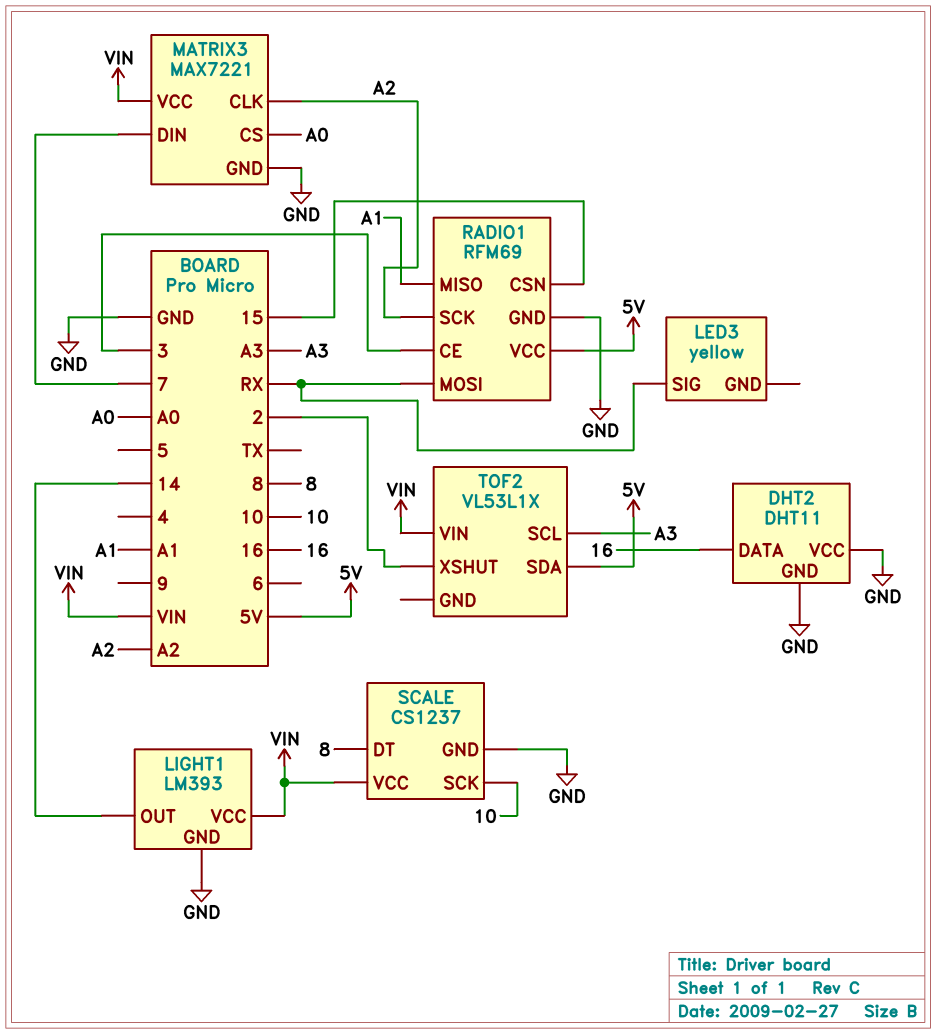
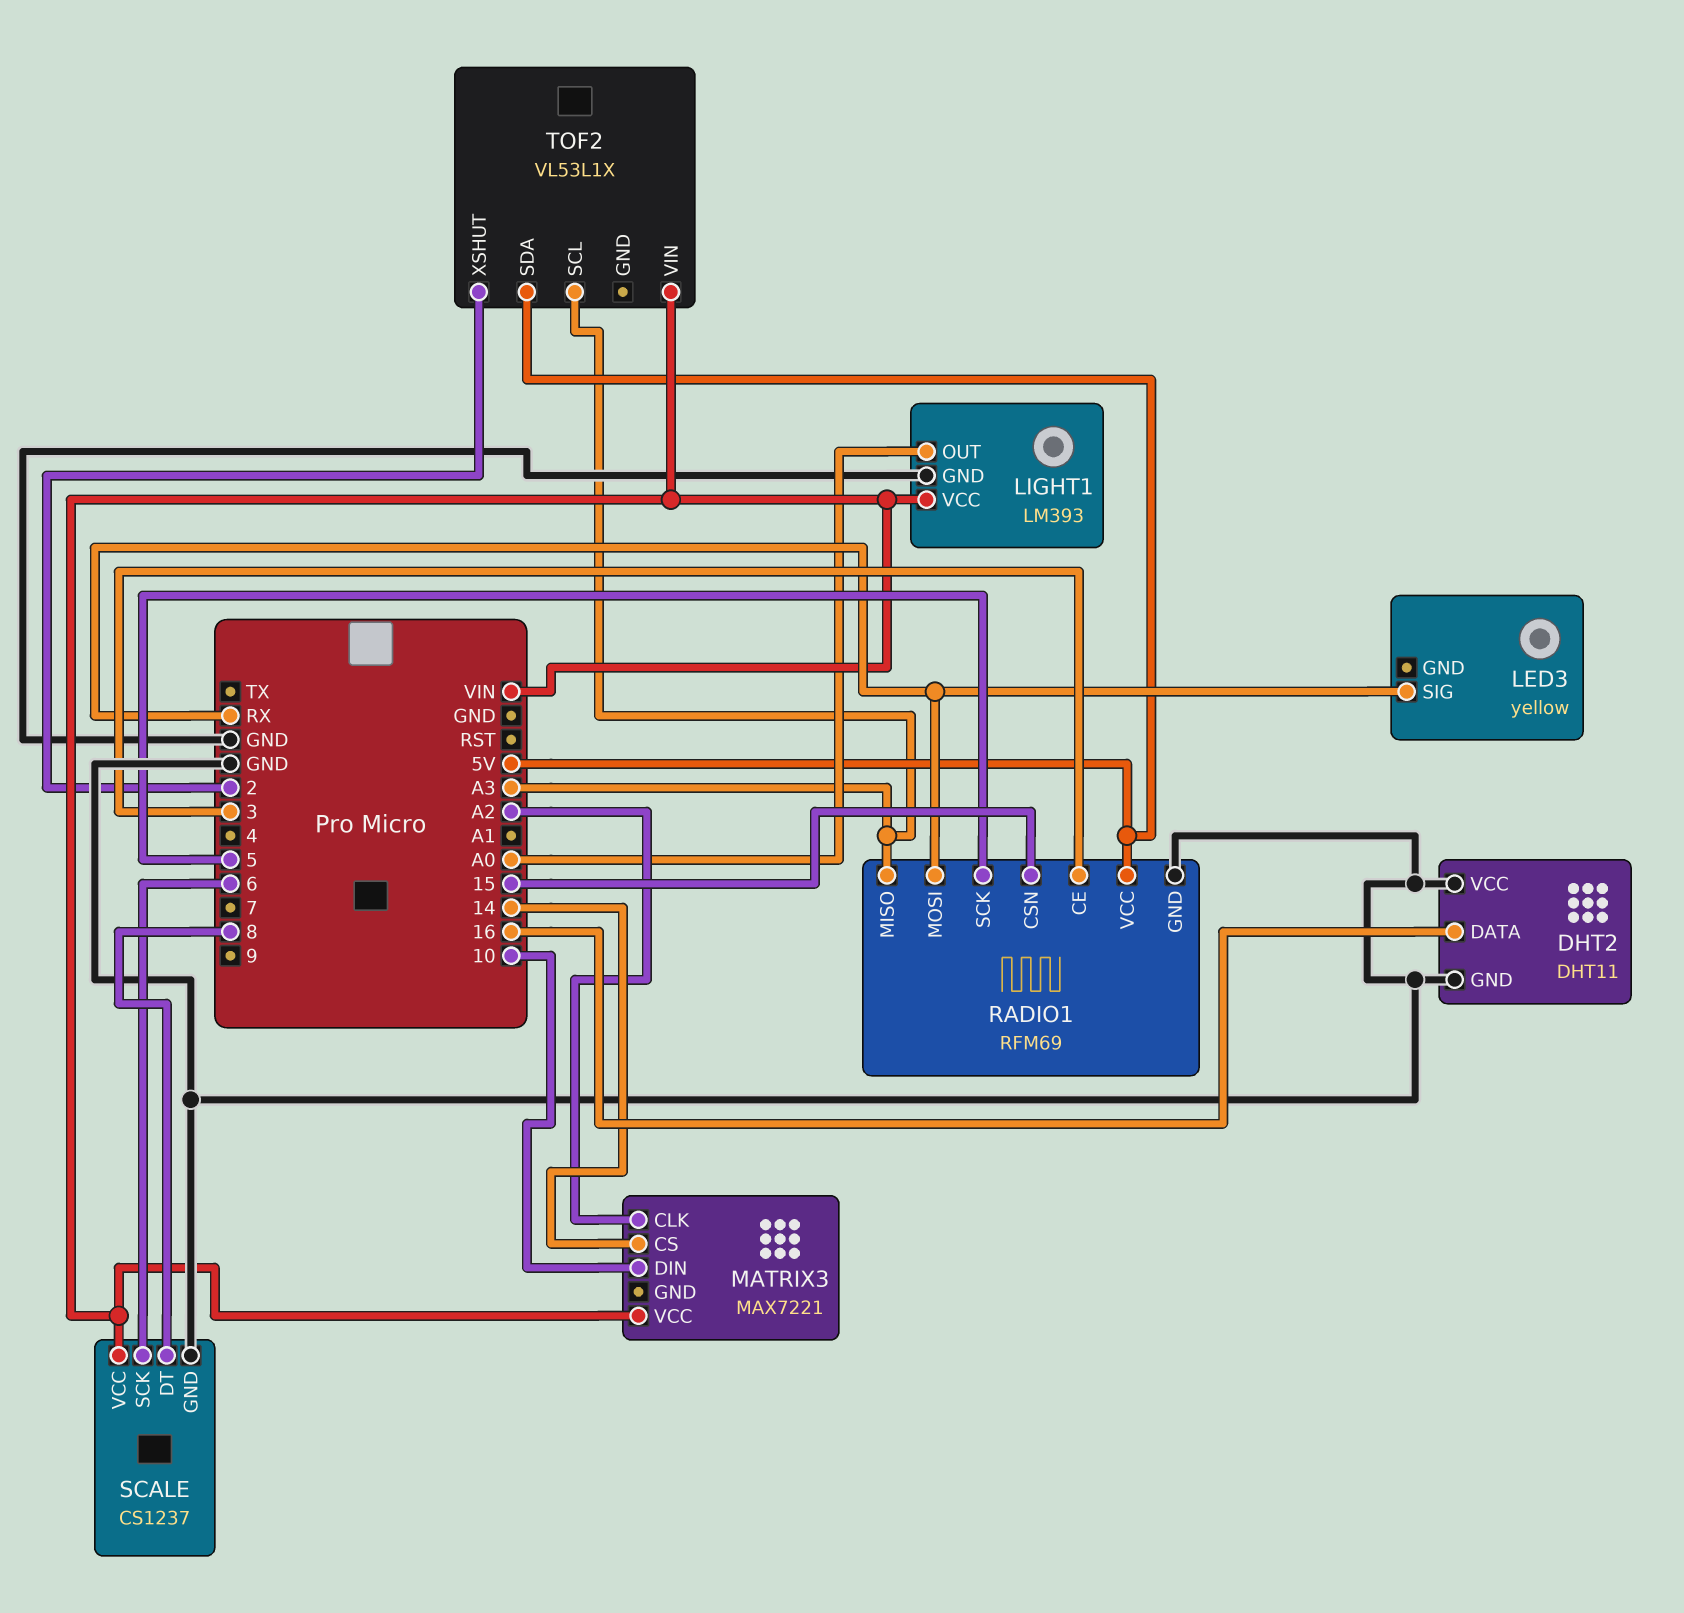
LIGHT1 pin OUT: 14 -> A0
MATRIX3 pin CS: A0 -> 14
MATRIX3 pin DIN: 7 -> 10
MATRIX3 pin GND: GND -> none
RADIO1 pin MISO: A1 -> A3
RADIO1 pin SCK: A2 -> 5
SCALE pin SCK: 10 -> 6

